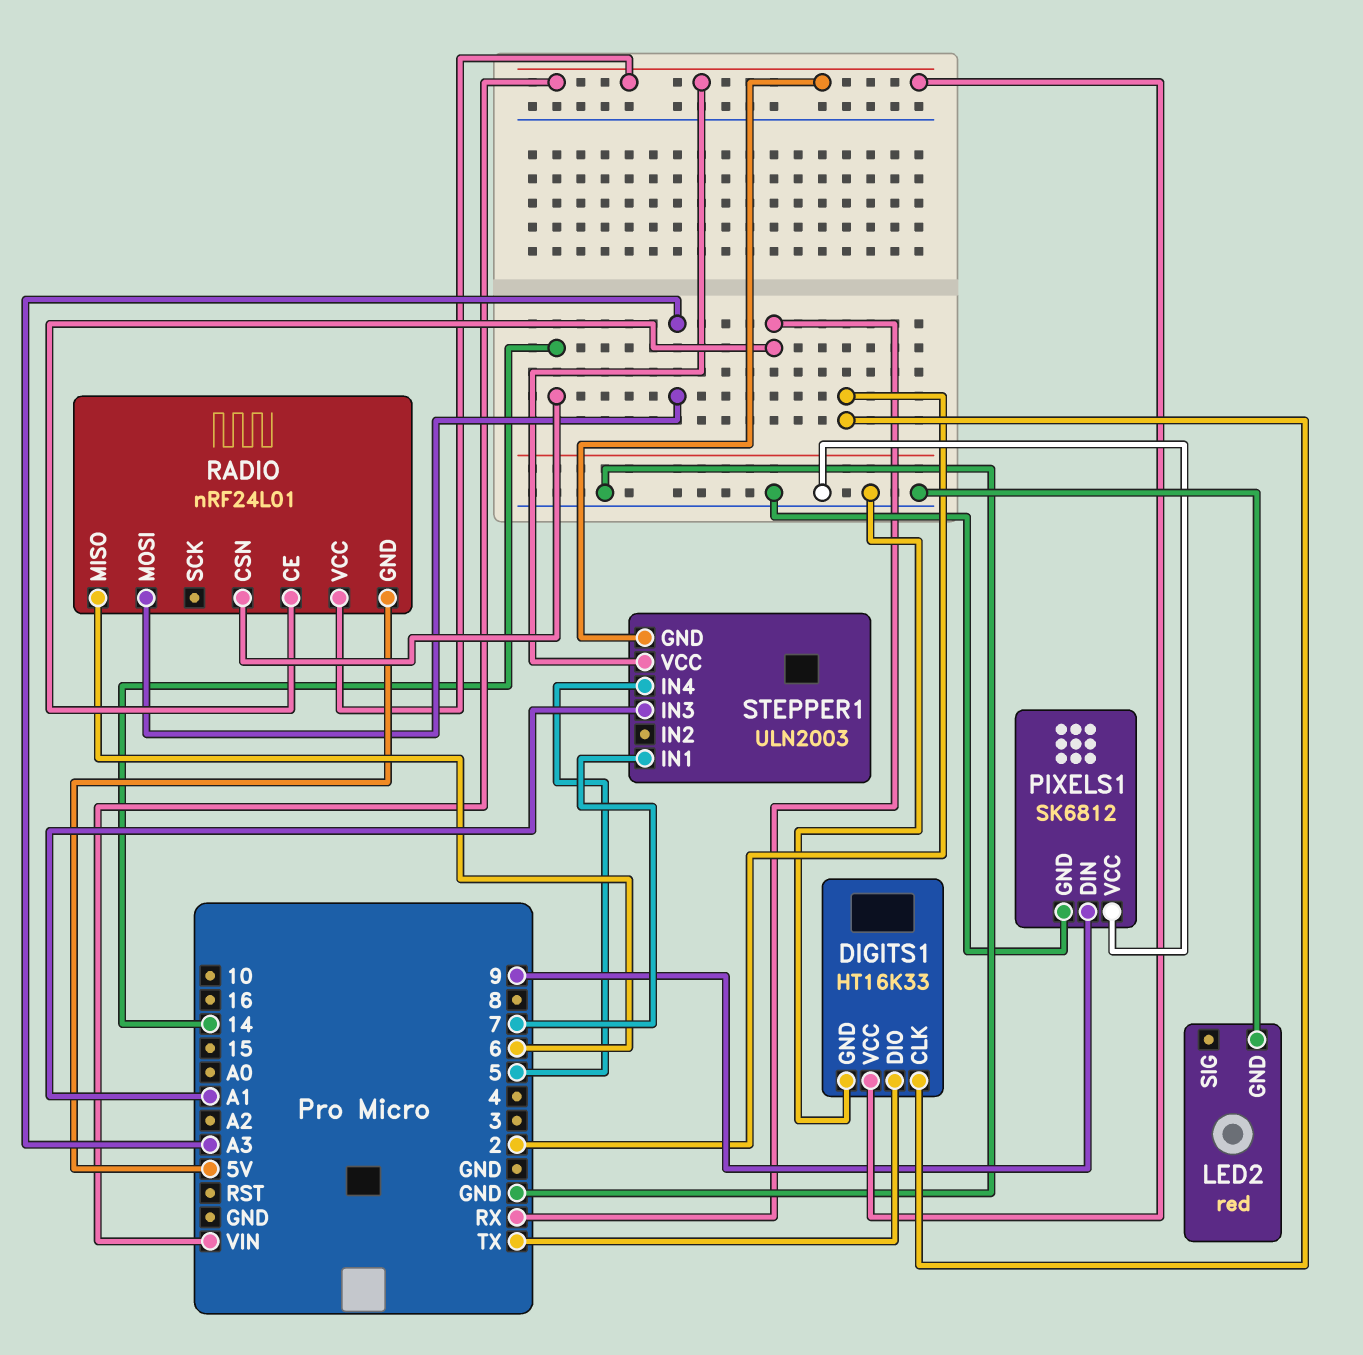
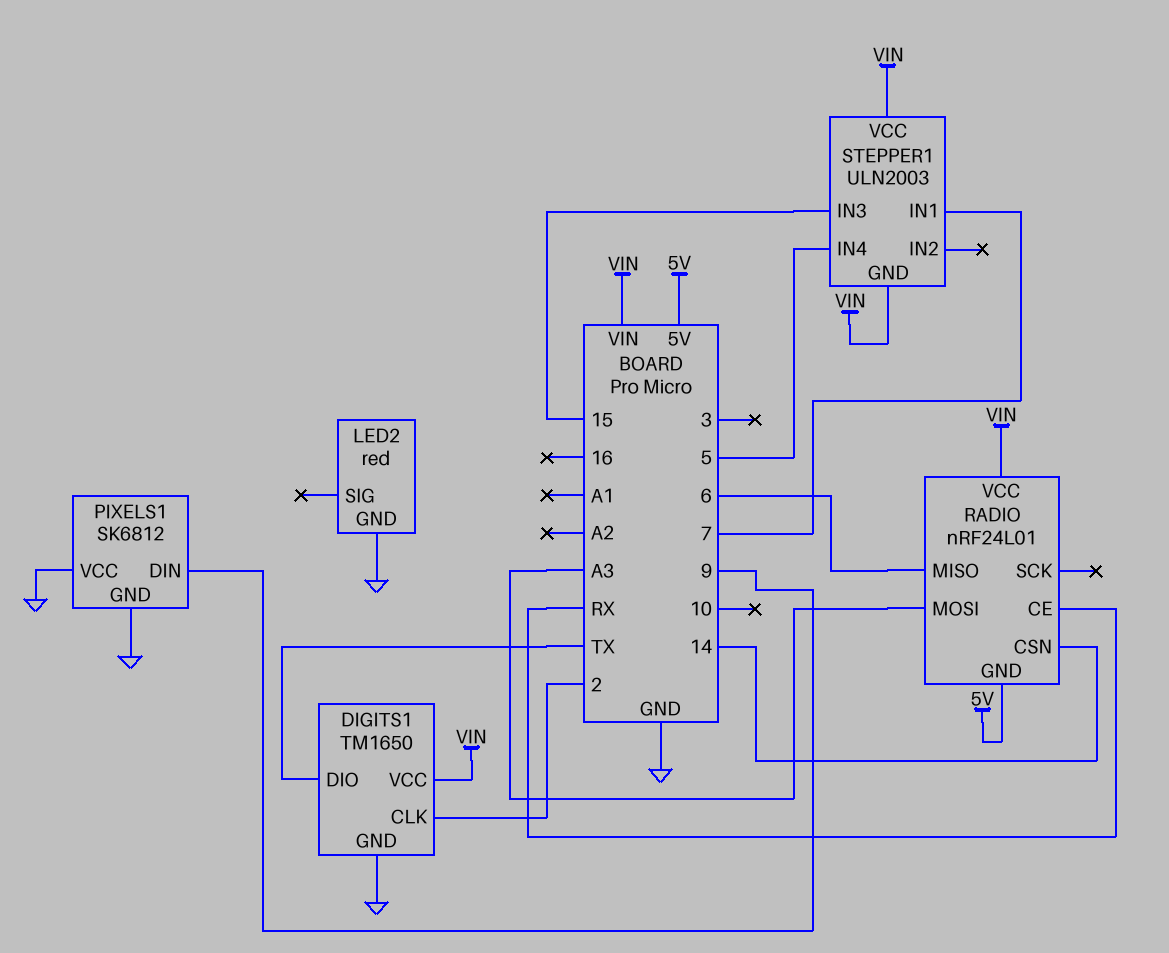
DIGITS1: HT16K33 -> TM1650
STEPPER1 pin IN3: A1 -> 15

